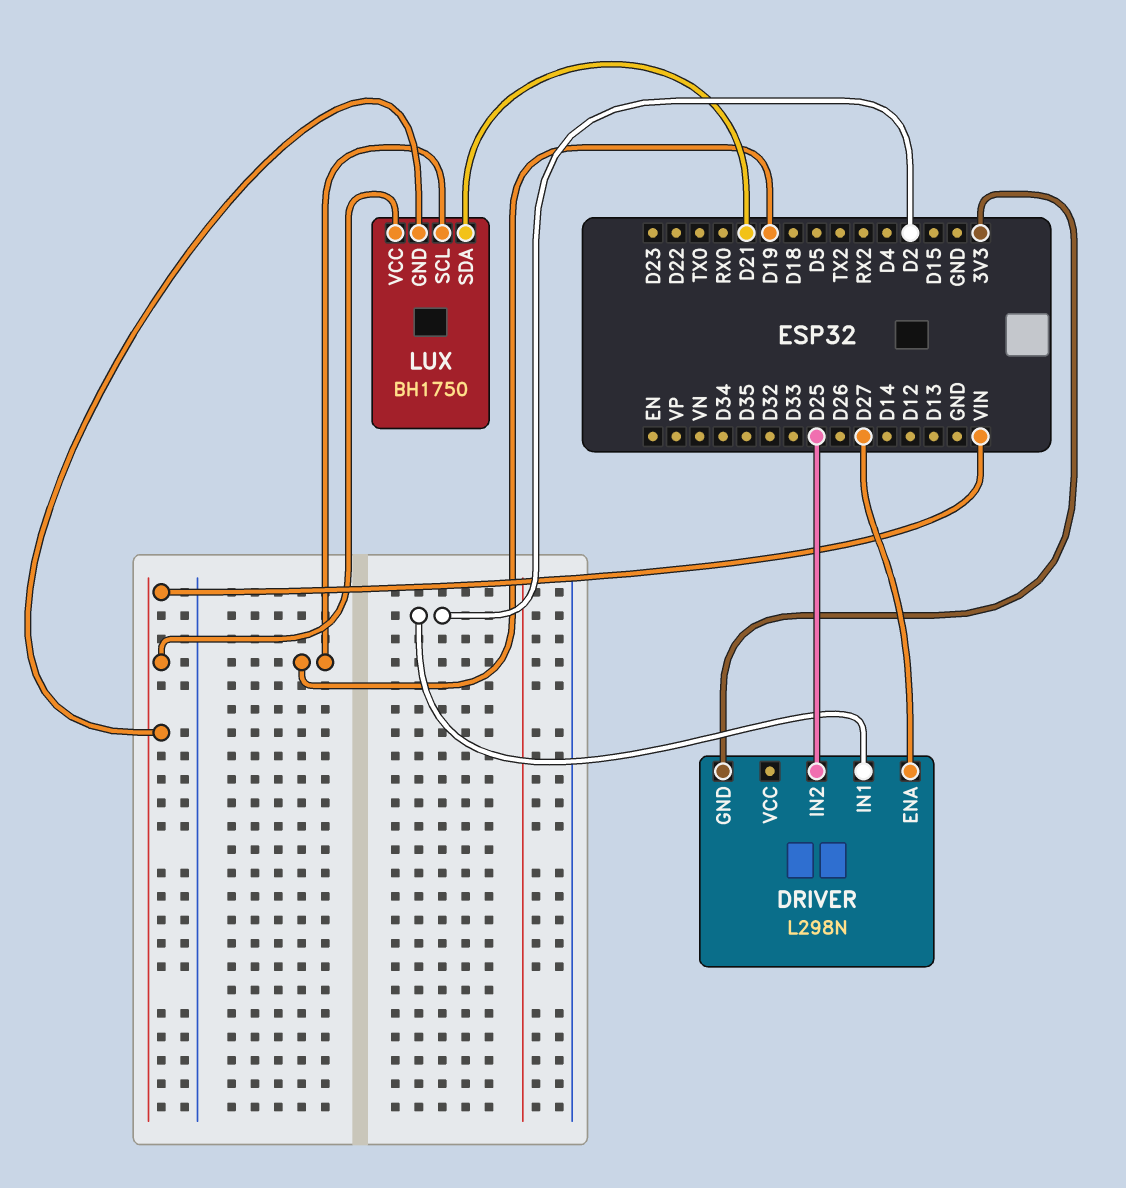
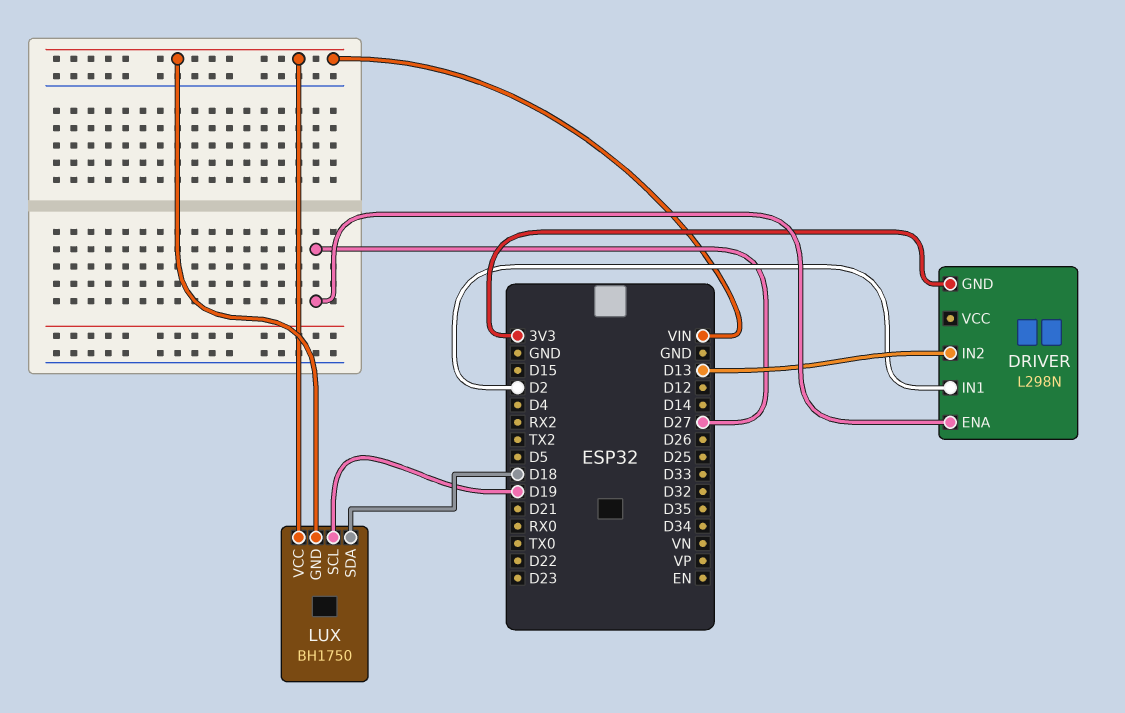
DRIVER pin IN2: D25 -> D13
LUX pin SDA: D21 -> D18

